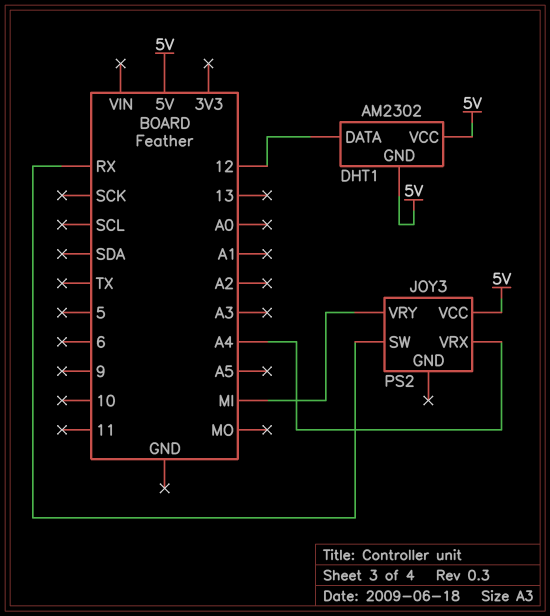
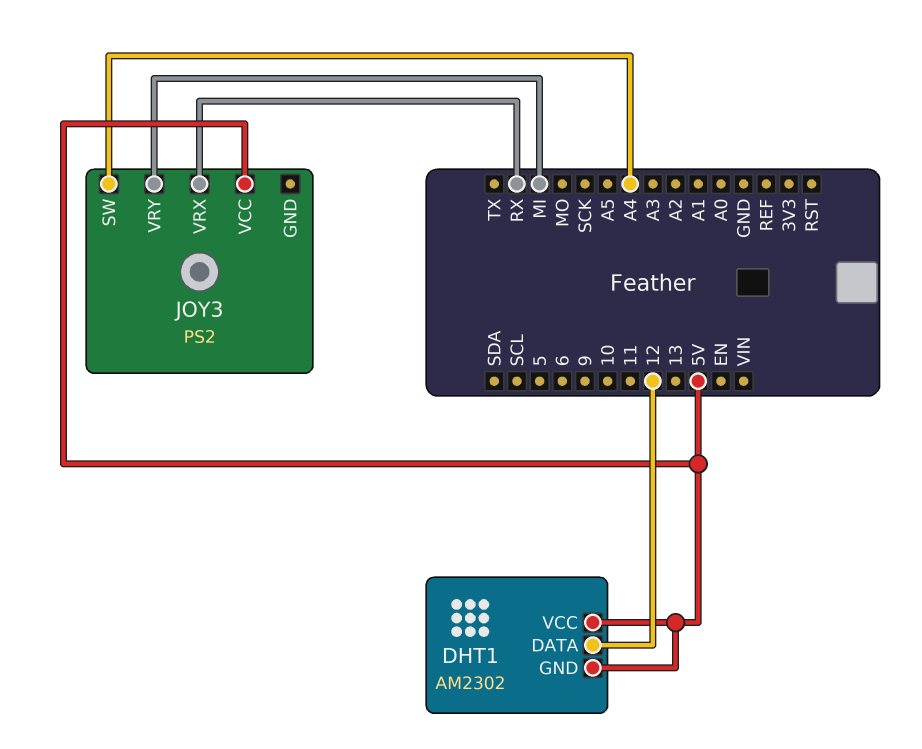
JOY3 pin SW: RX -> A4
JOY3 pin VRX: A4 -> RX

